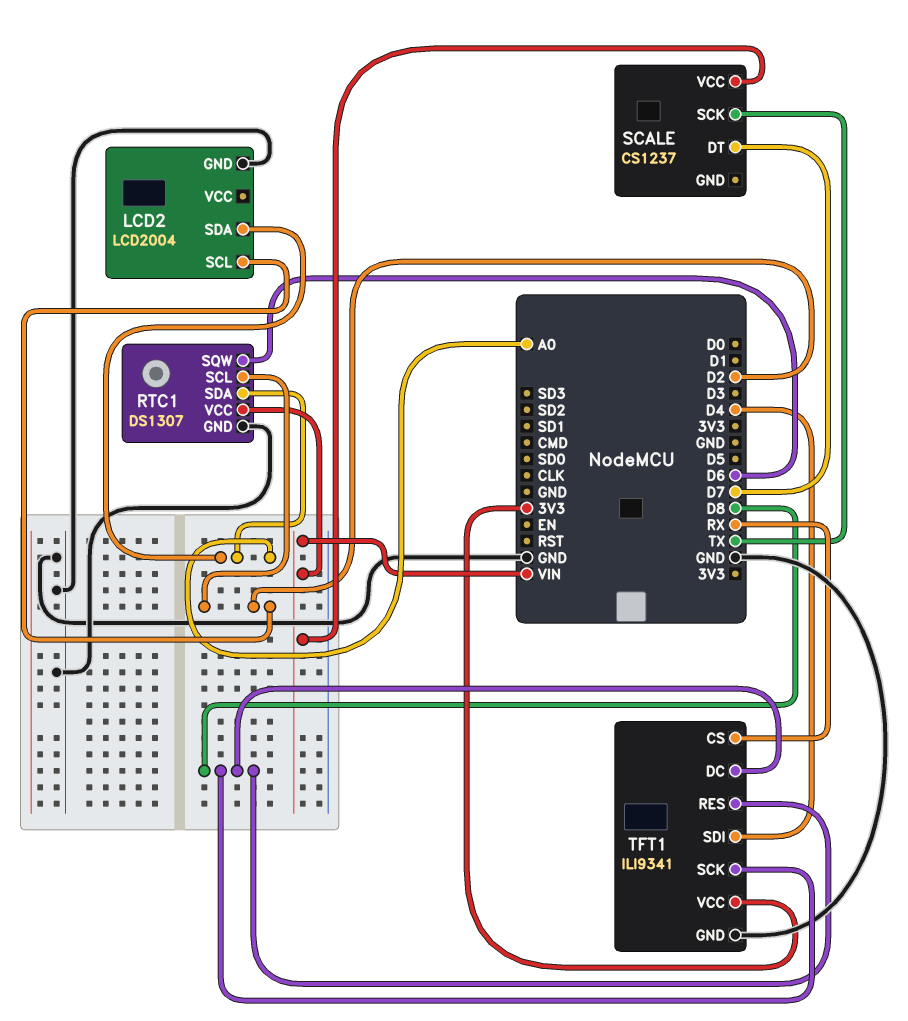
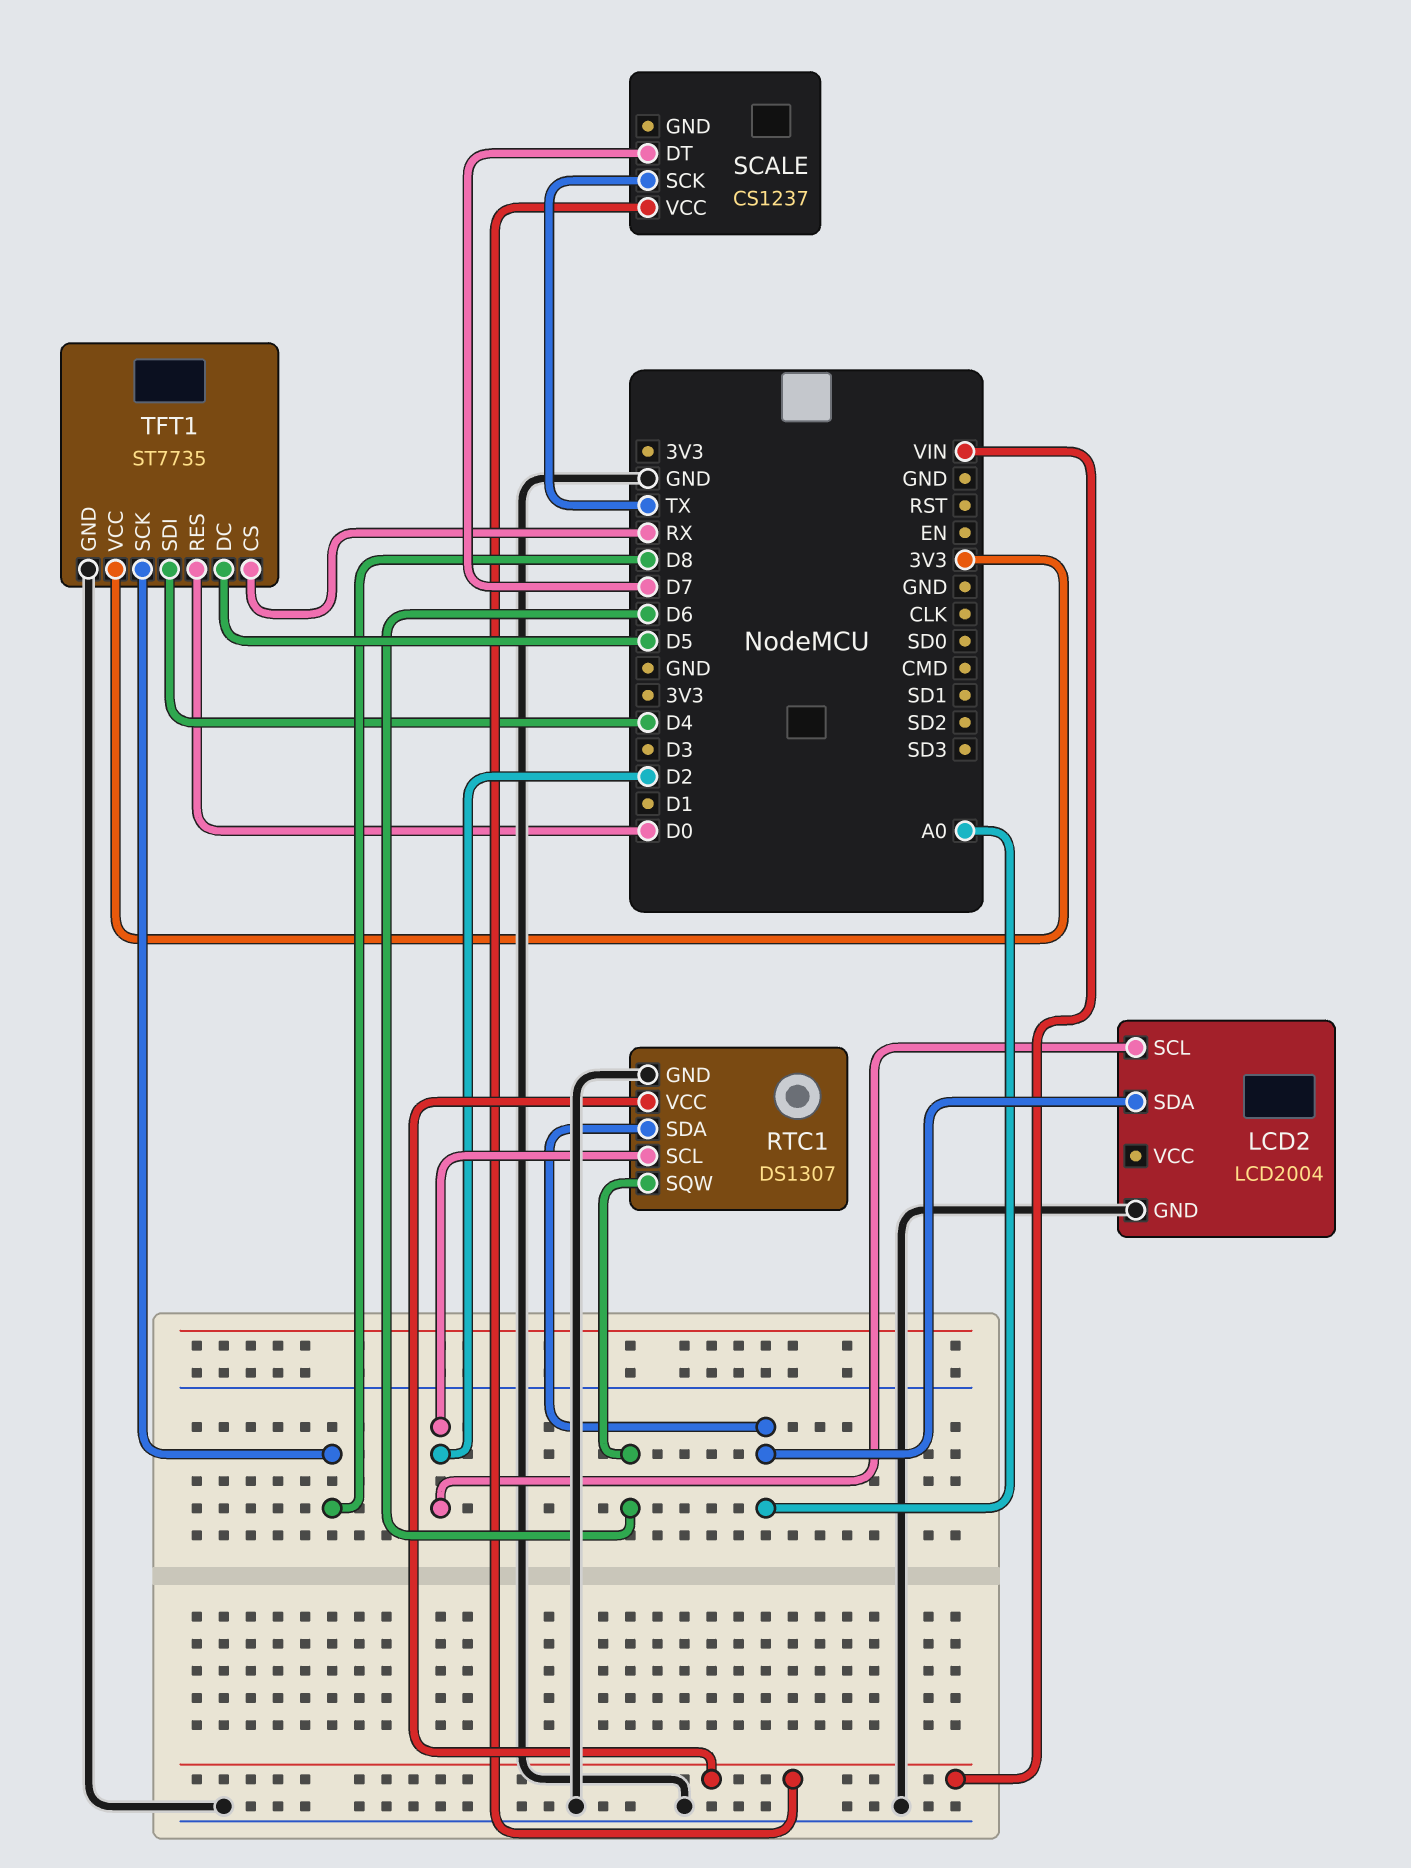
TFT1: ILI9341 -> ST7735
TFT1 pin DC: D8 -> D5
TFT1 pin RES: D8 -> D0

